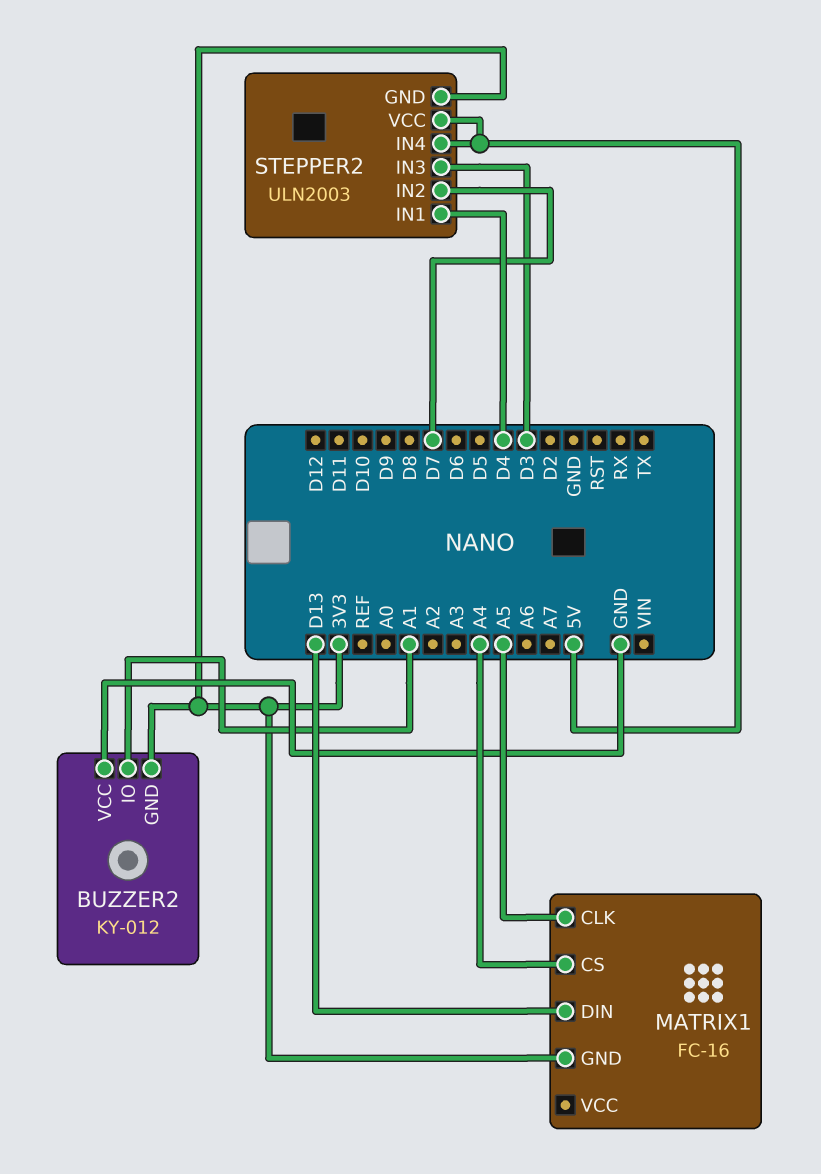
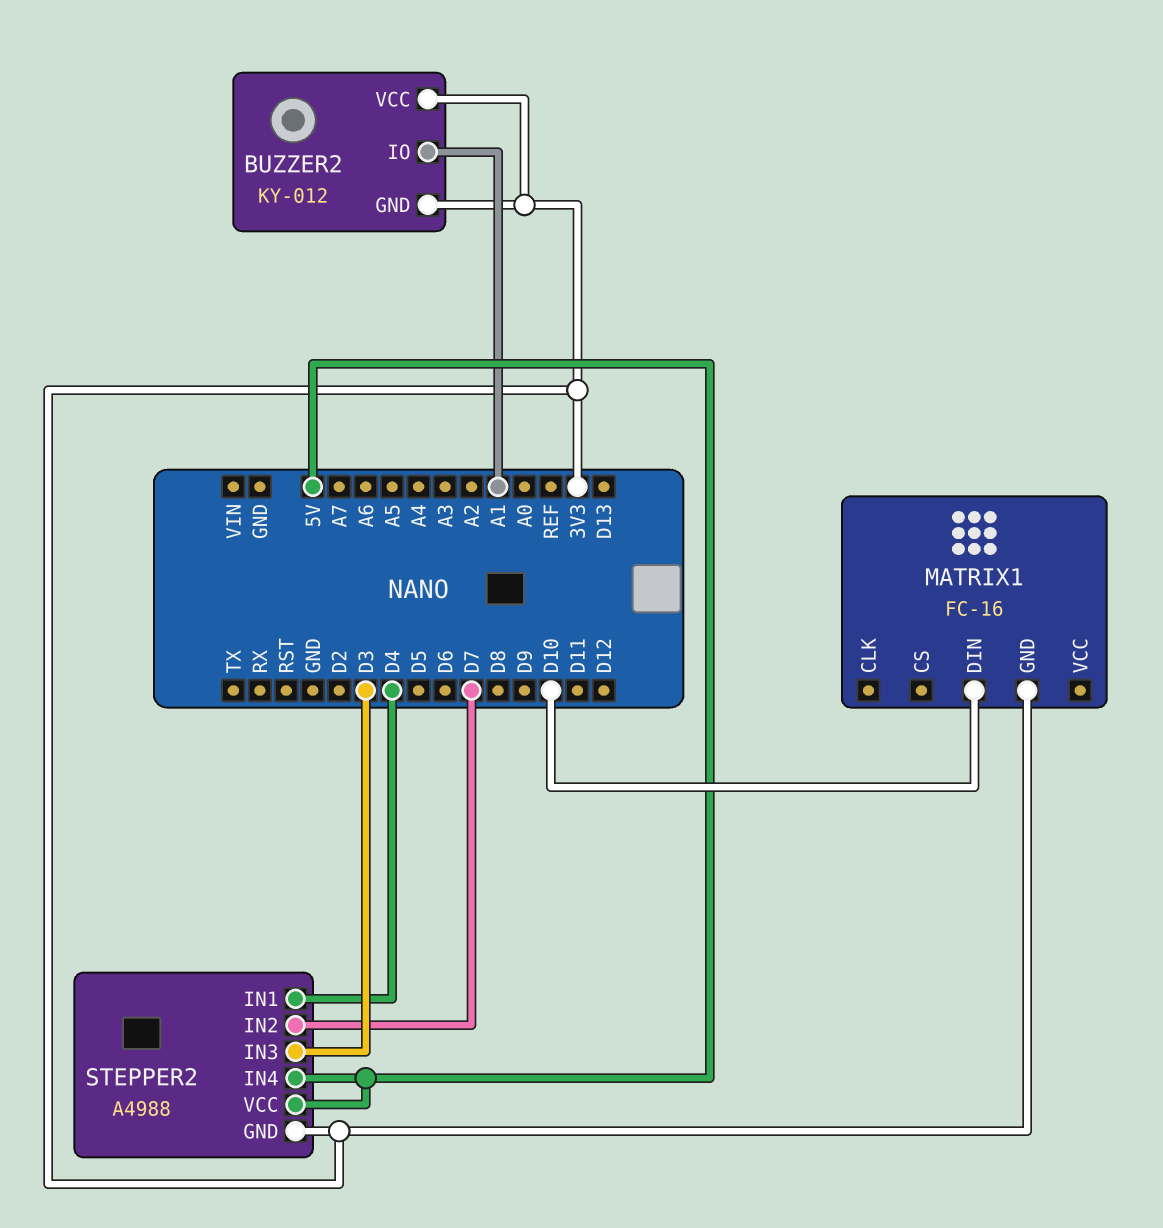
BUZZER2 pin VCC: GND -> 3V3
MATRIX1 pin CLK: A5 -> none
MATRIX1 pin CS: A4 -> none
MATRIX1 pin DIN: D13 -> D10
STEPPER2: ULN2003 -> A4988

